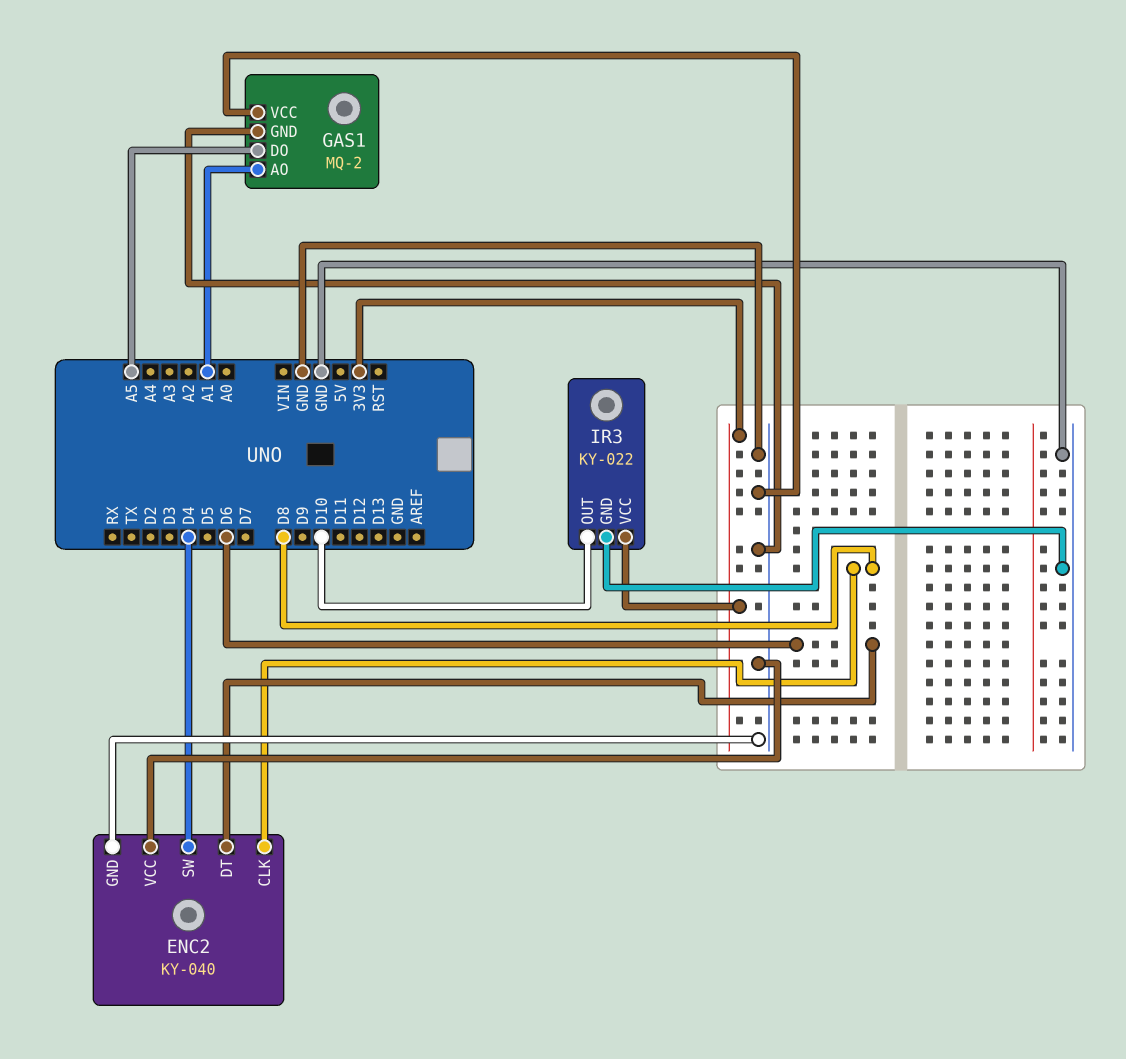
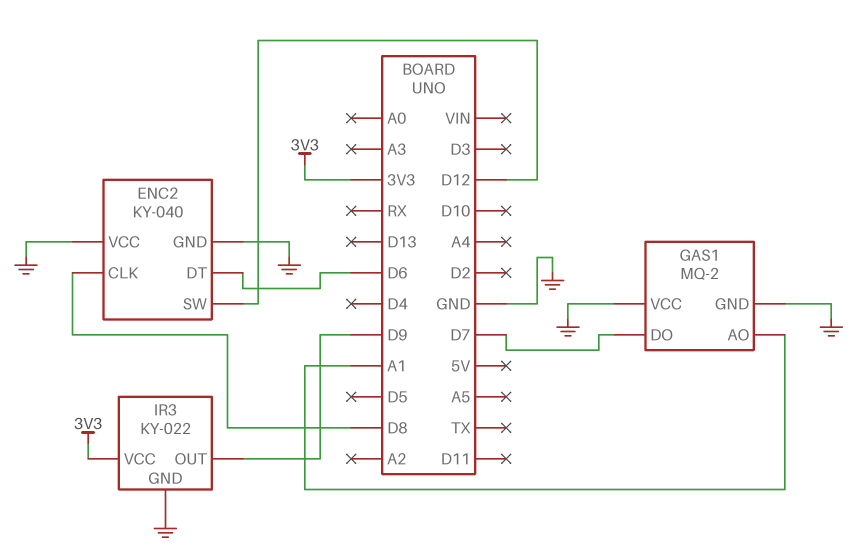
ENC2 pin SW: D4 -> D12
GAS1 pin DO: A5 -> D7
IR3 pin OUT: D10 -> D9

